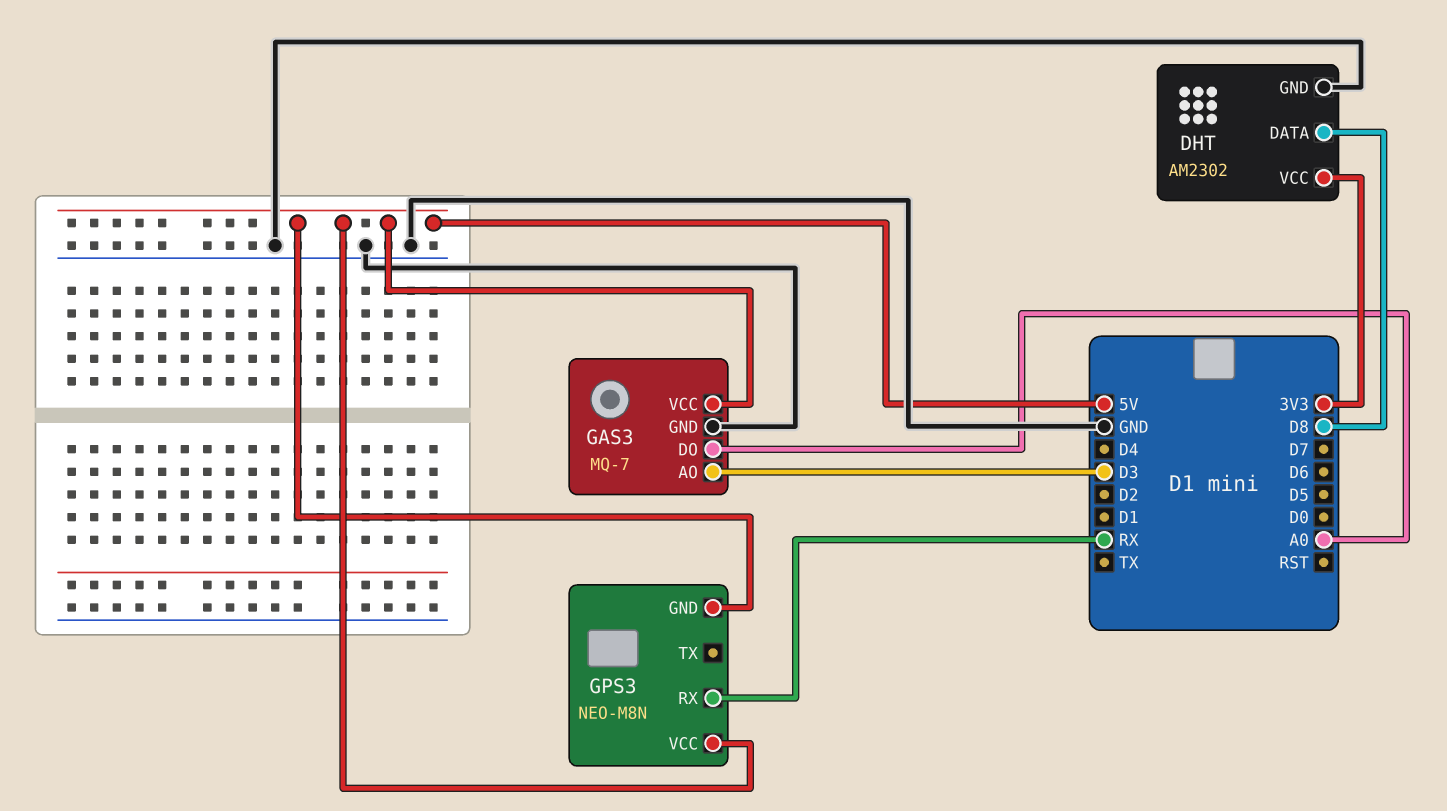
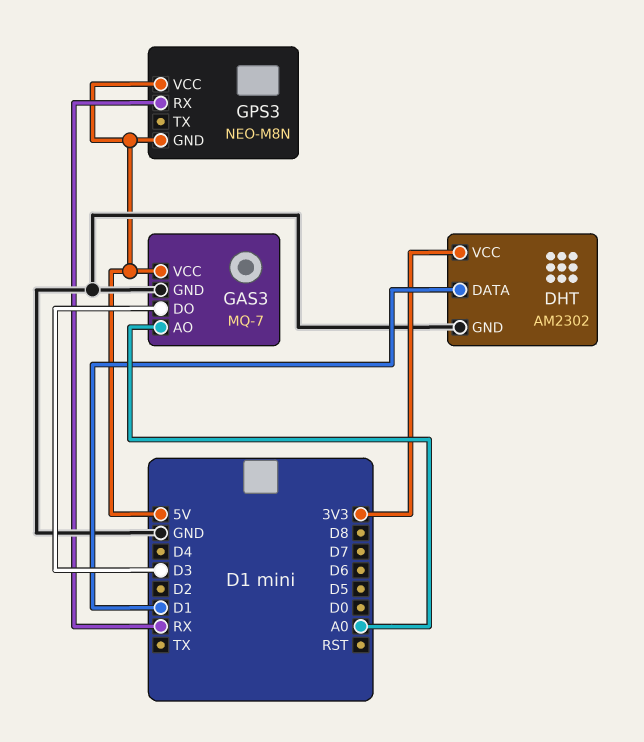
DHT pin DATA: D8 -> D1
GAS3 pin AO: D3 -> A0
GAS3 pin DO: A0 -> D3

